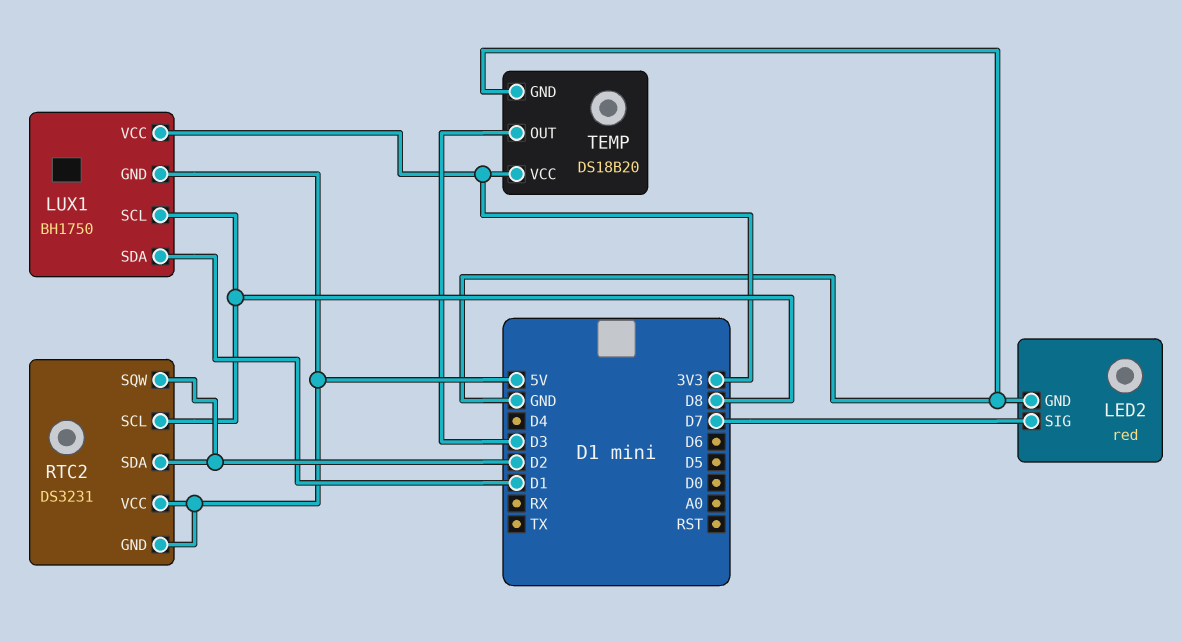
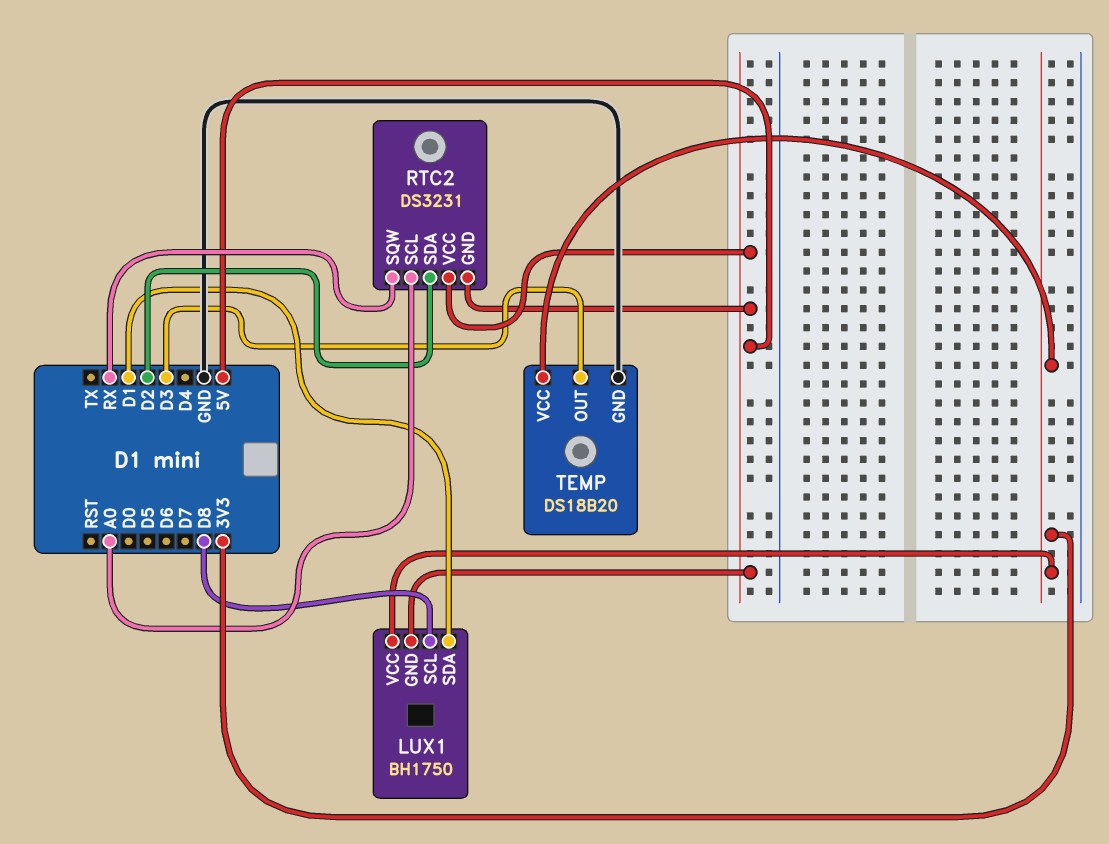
LED2: red -> none
LED2 pin GND: GND -> none
LED2 pin SIG: D7 -> none
RTC2 pin SCL: D8 -> A0
RTC2 pin SQW: D2 -> RX

